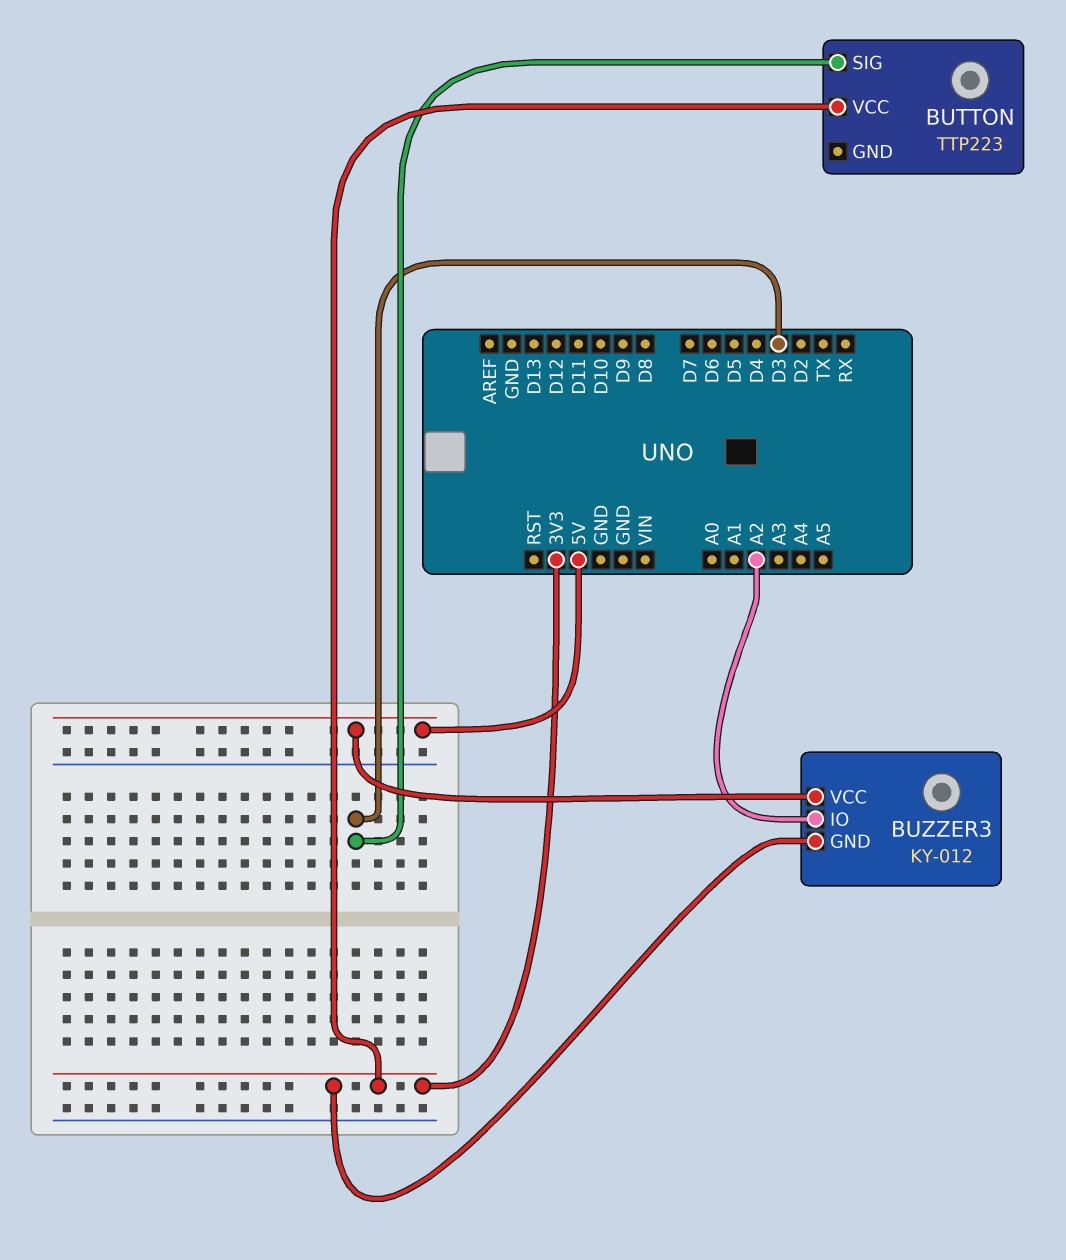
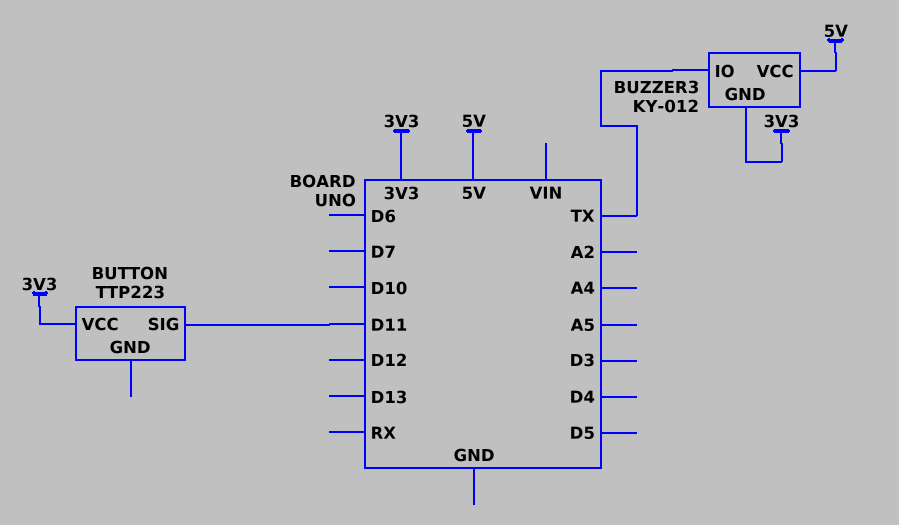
BUTTON pin SIG: D3 -> D11
BUZZER3 pin IO: A2 -> TX

